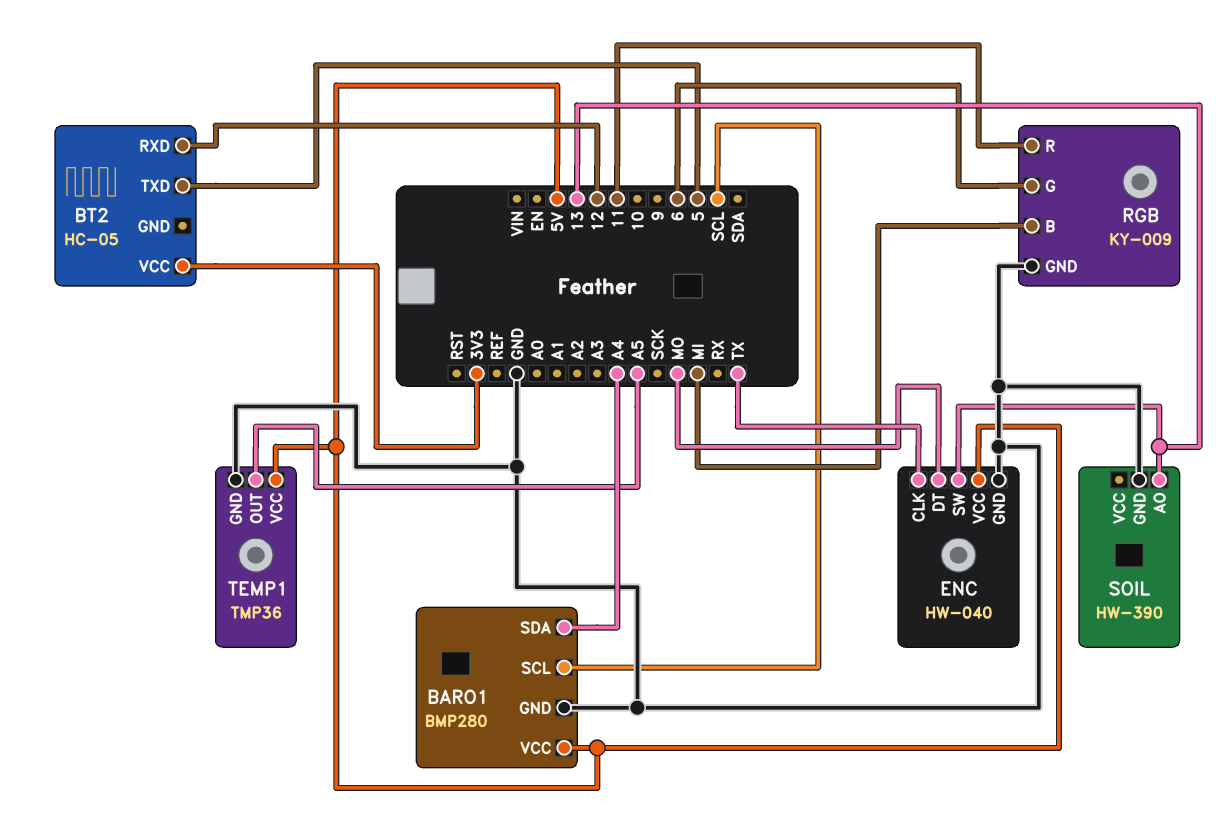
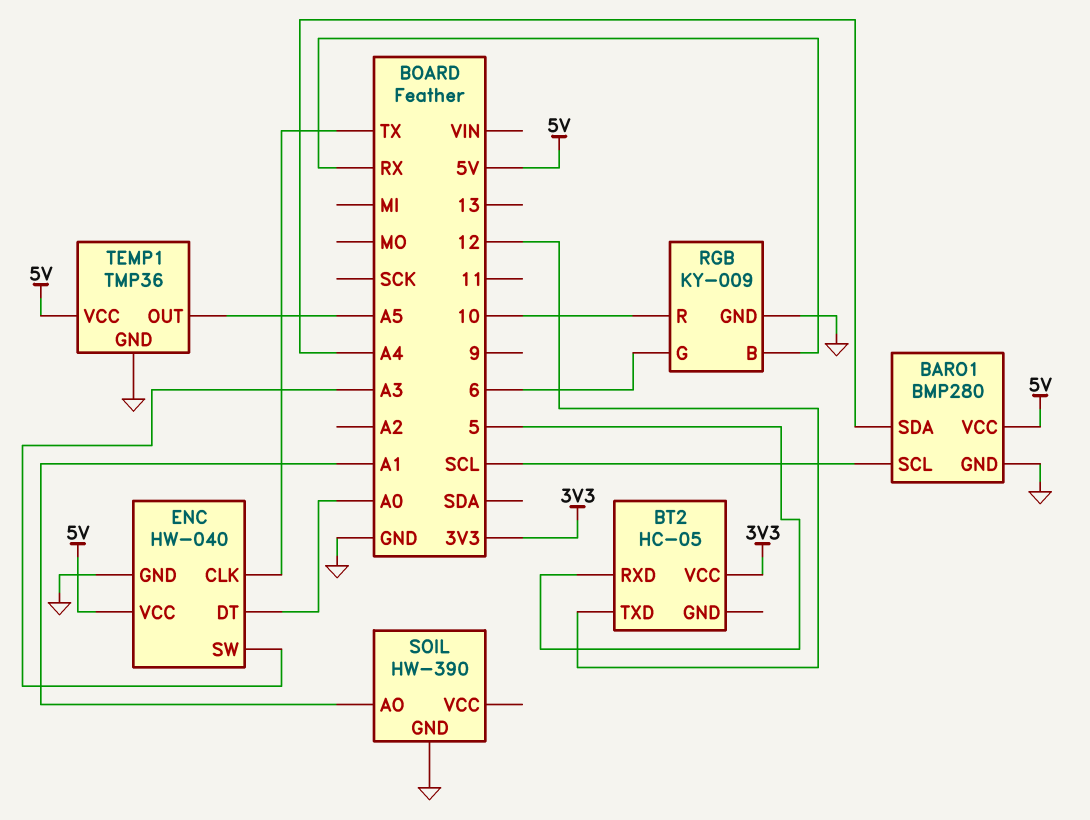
BT2 pin RXD: 12 -> 5
BT2 pin TXD: 5 -> 12
ENC pin DT: MO -> A0
ENC pin SW: 13 -> A3
RGB pin B: MI -> RX
RGB pin R: 11 -> 10
SOIL pin AO: 13 -> A1

